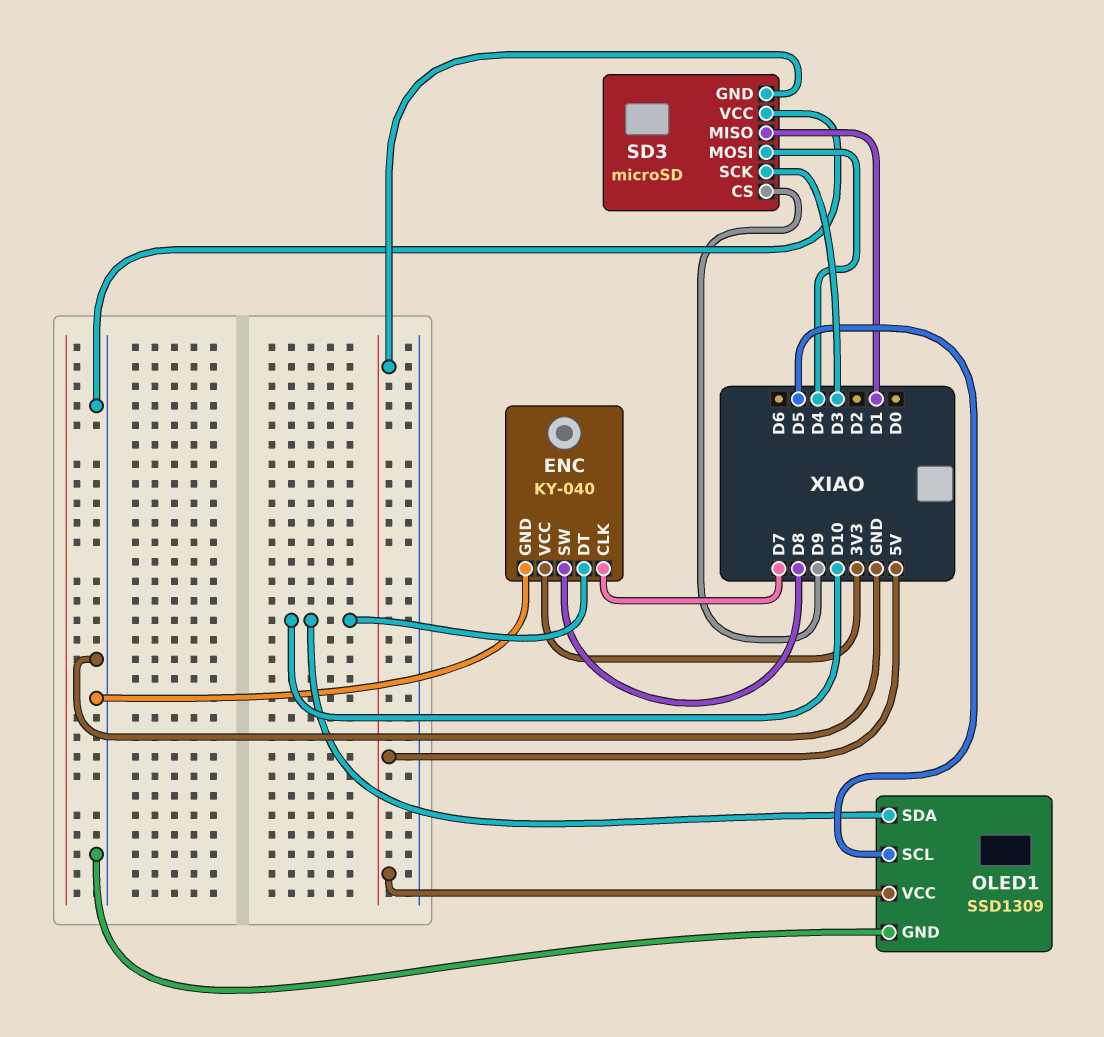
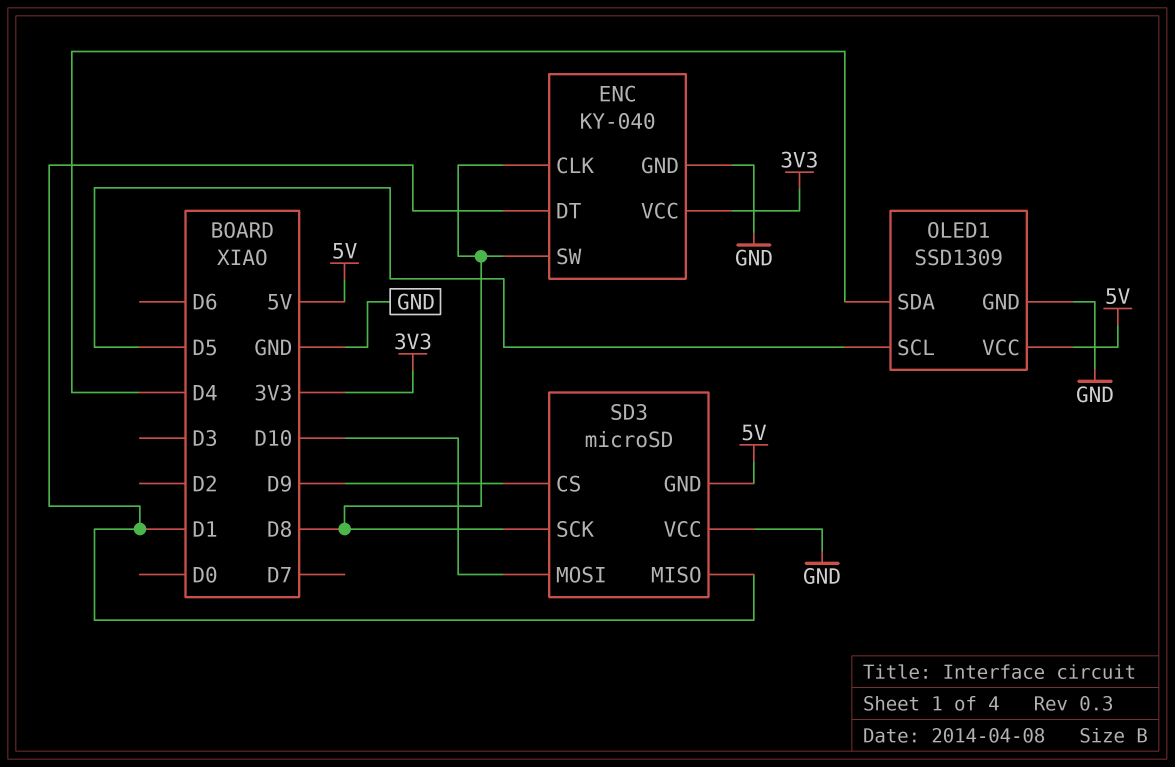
ENC pin CLK: D7 -> D8
ENC pin DT: D10 -> D1
OLED1 pin SDA: D10 -> D4
SD3 pin MOSI: D4 -> D10
SD3 pin SCK: D3 -> D8

